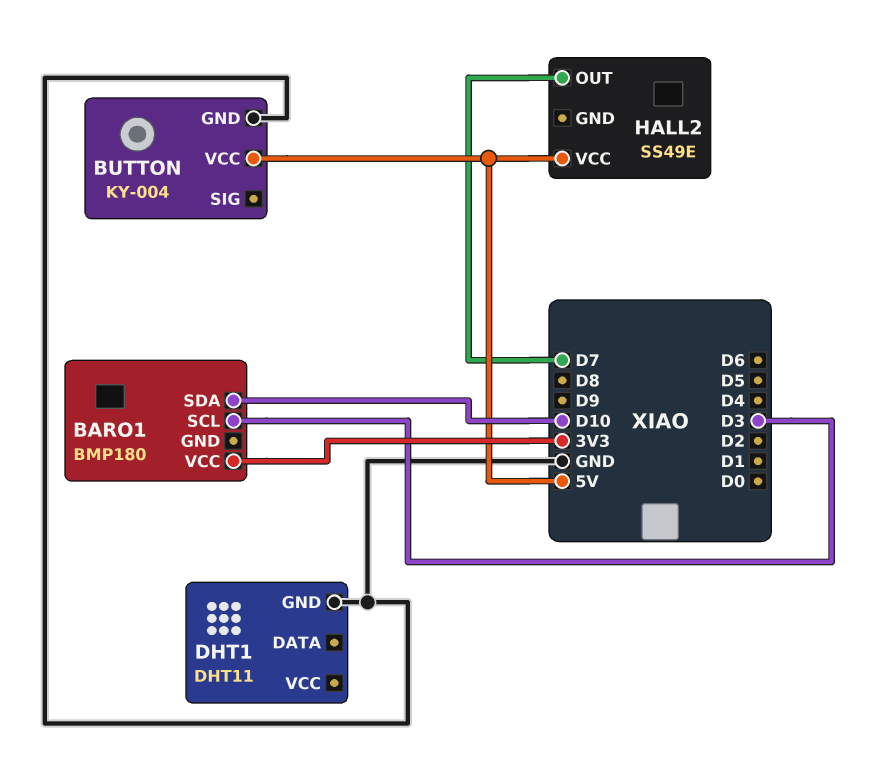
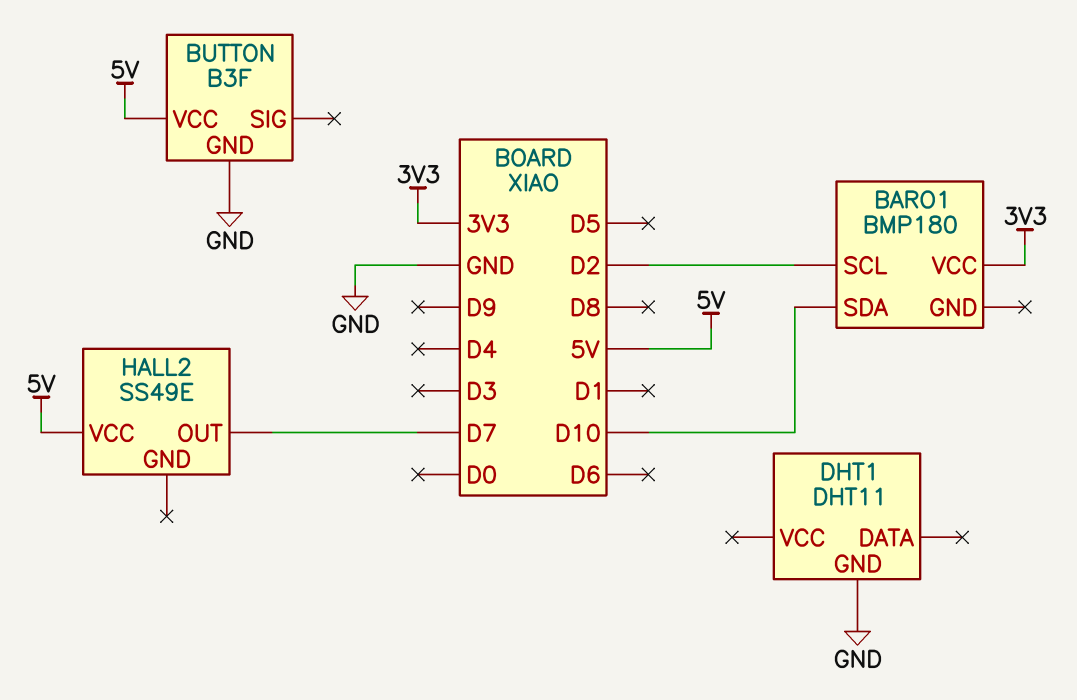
BARO1 pin SCL: D3 -> D2
BUTTON: KY-004 -> B3F

